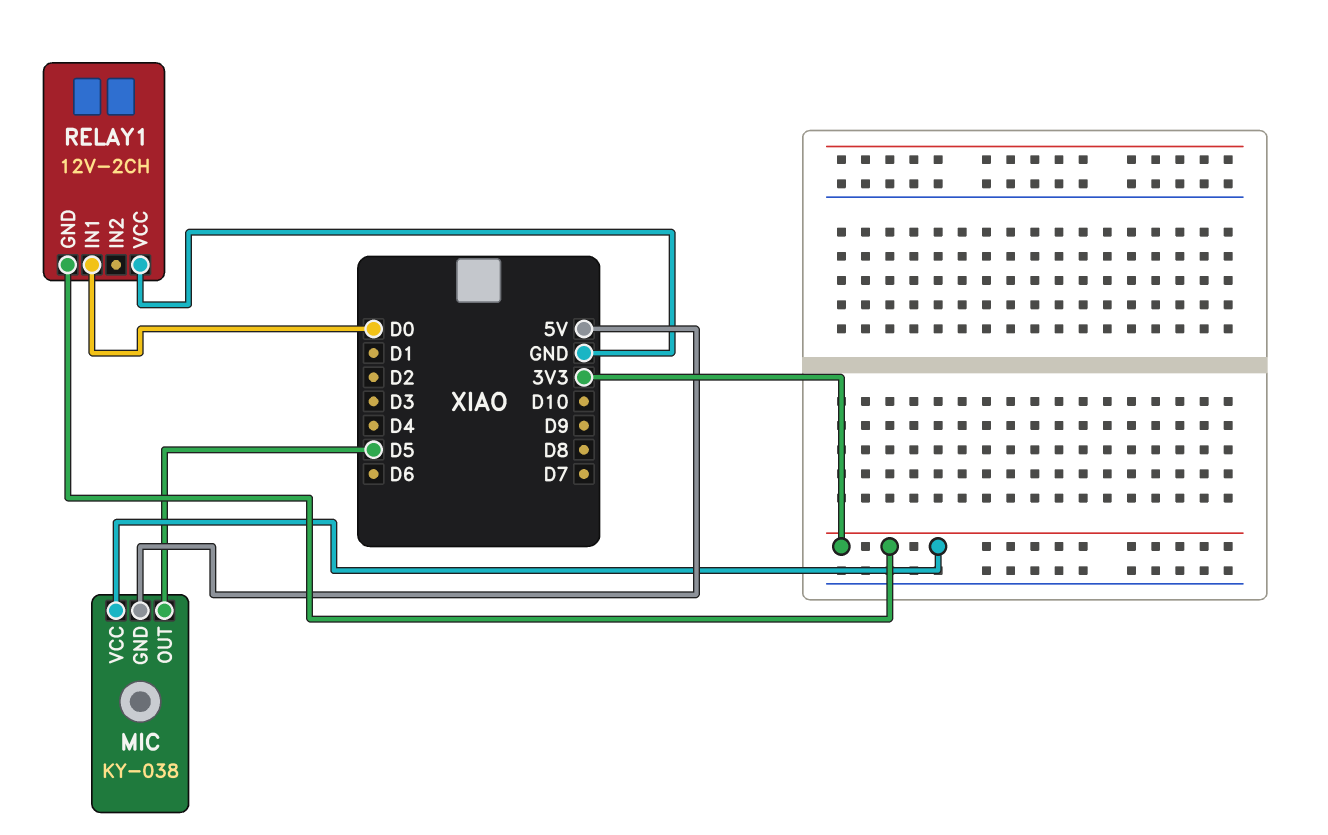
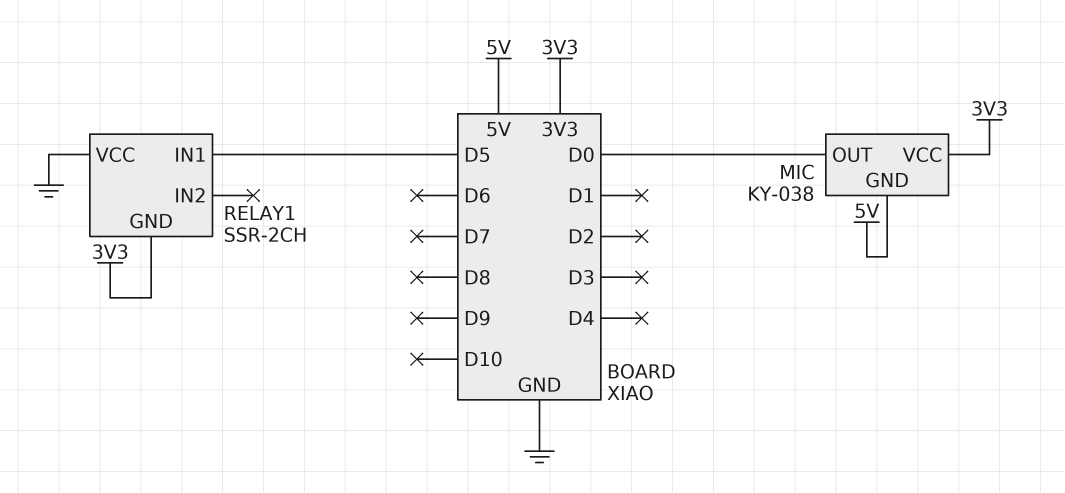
MIC pin OUT: D5 -> D0
RELAY1: 12V-2CH -> SSR-2CH
RELAY1 pin IN1: D0 -> D5

